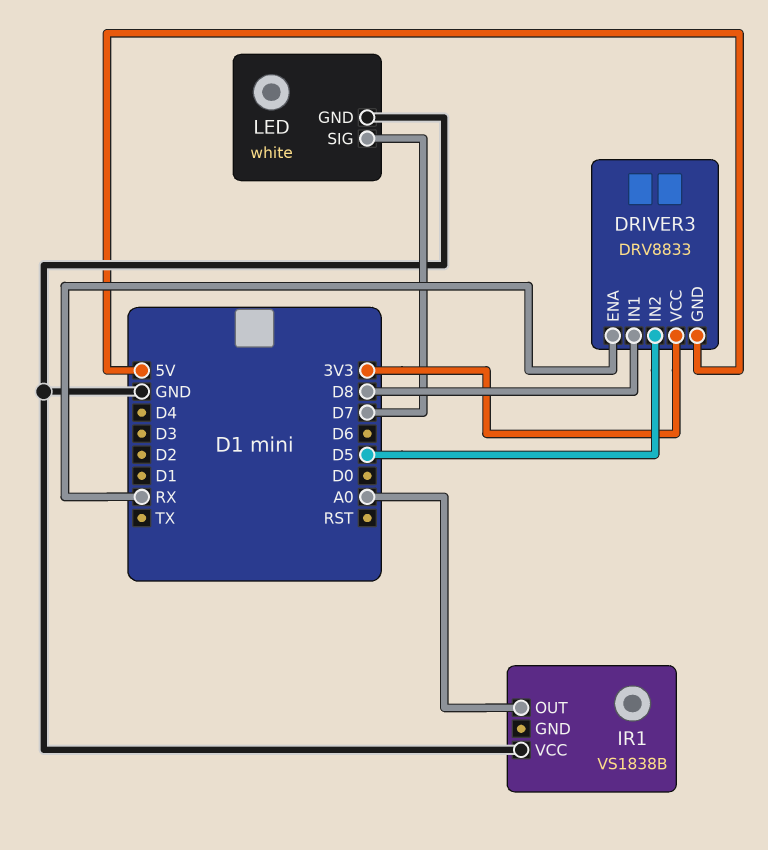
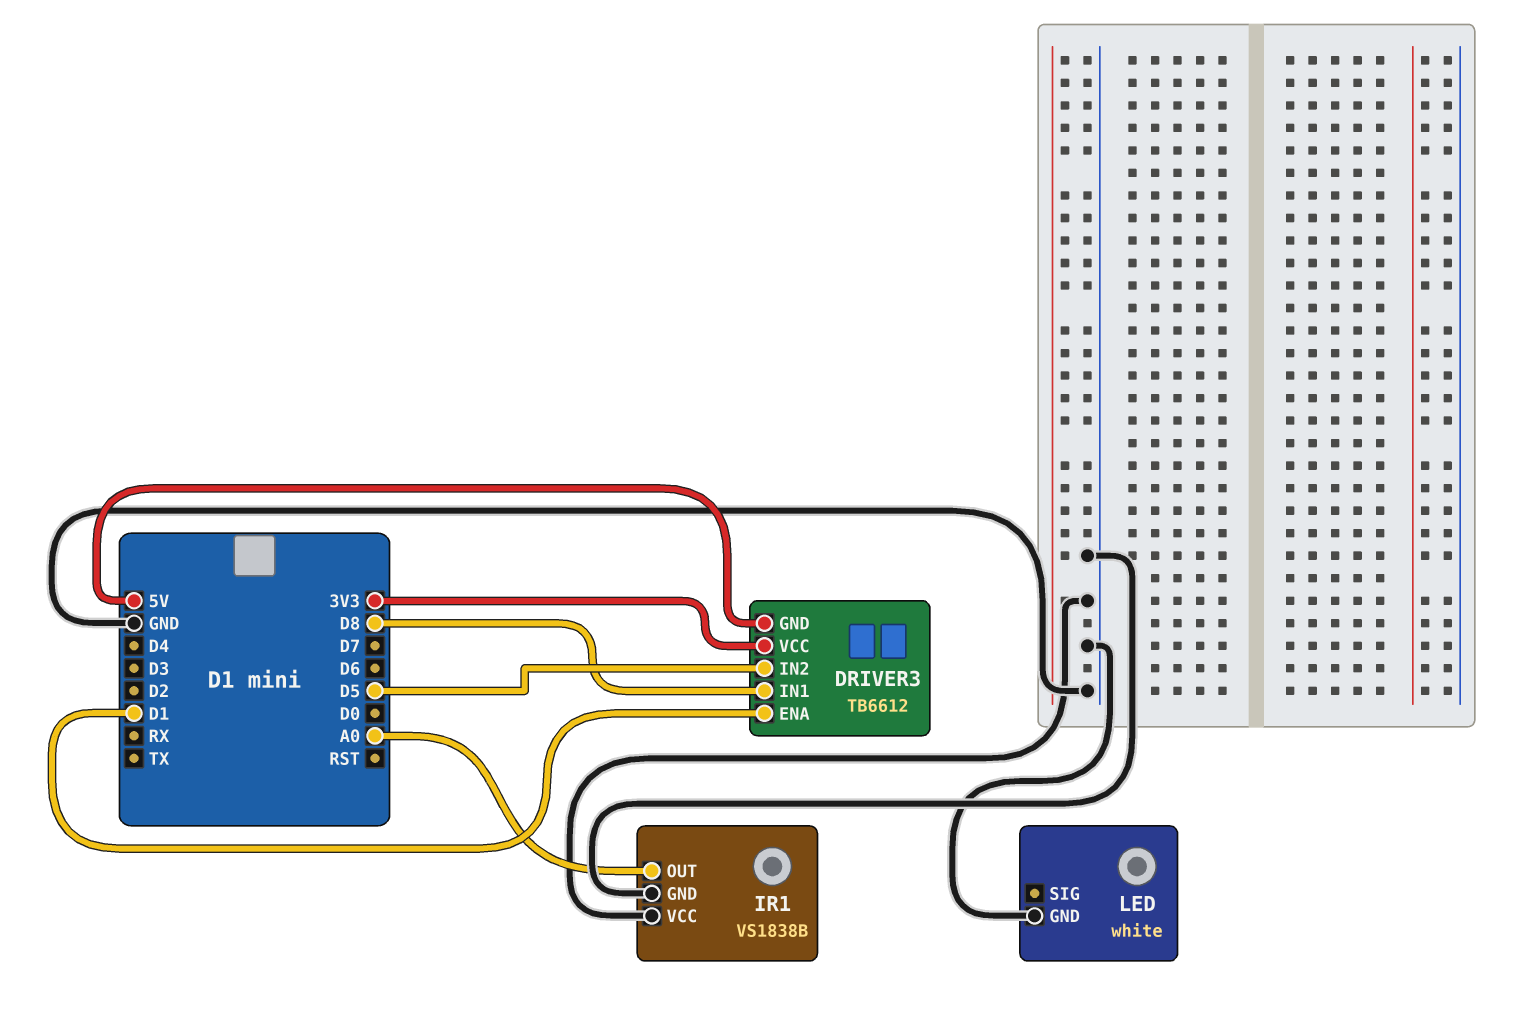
DRIVER3: DRV8833 -> TB6612
DRIVER3 pin ENA: RX -> D1
IR1 pin GND: none -> GND
LED pin SIG: D7 -> none

